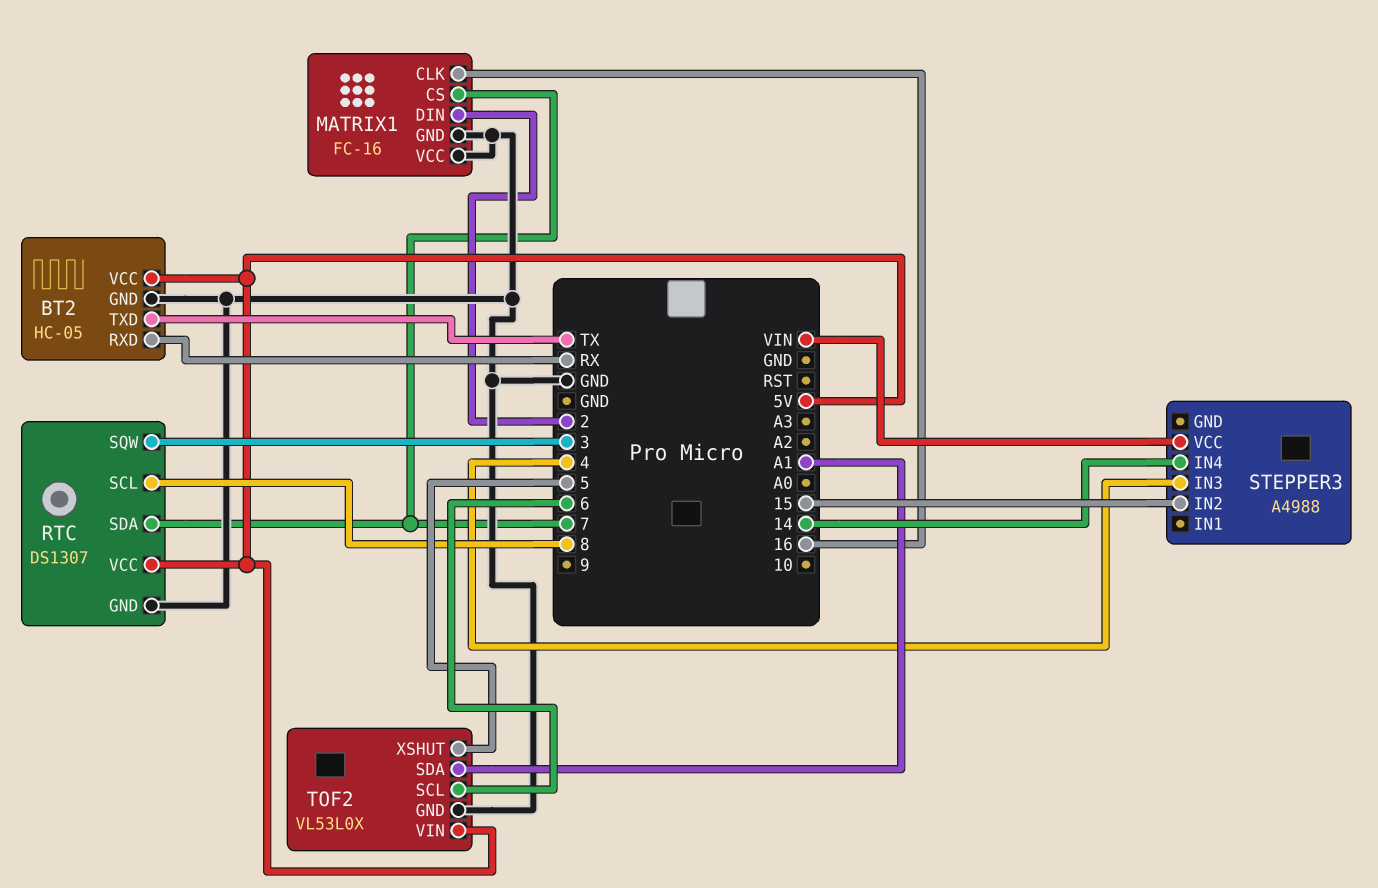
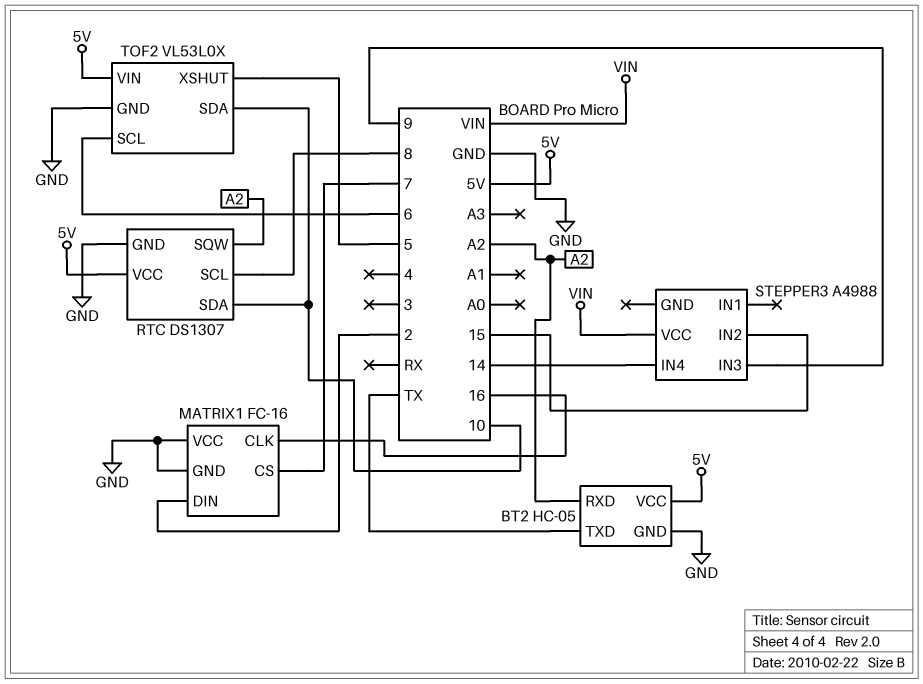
BT2 pin RXD: RX -> A2
RTC pin SDA: 7 -> 10
RTC pin SQW: 3 -> A2
STEPPER3 pin IN3: 4 -> 9
TOF2 pin SDA: A1 -> 10

